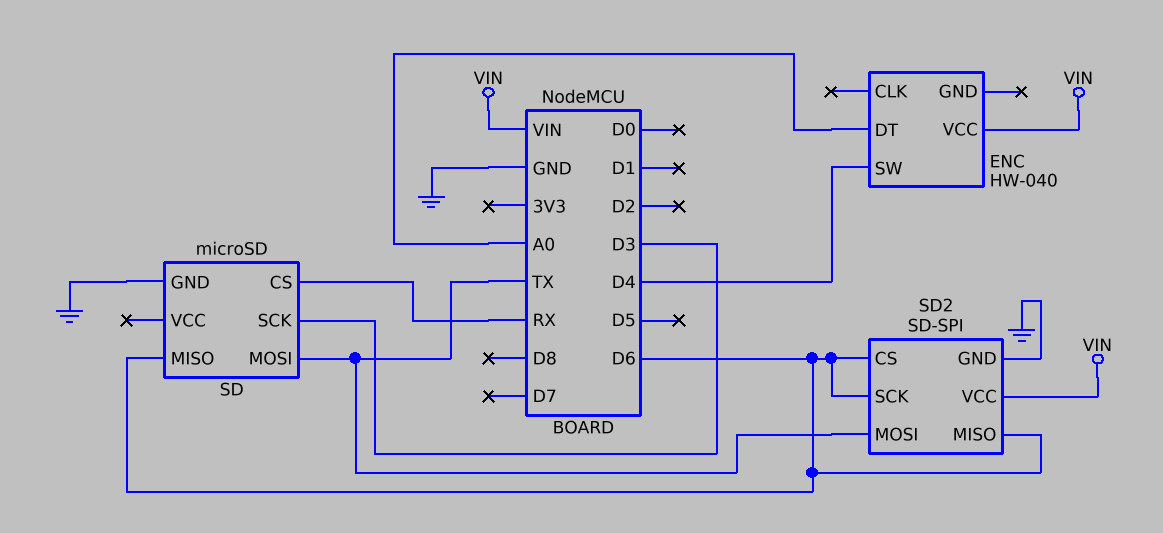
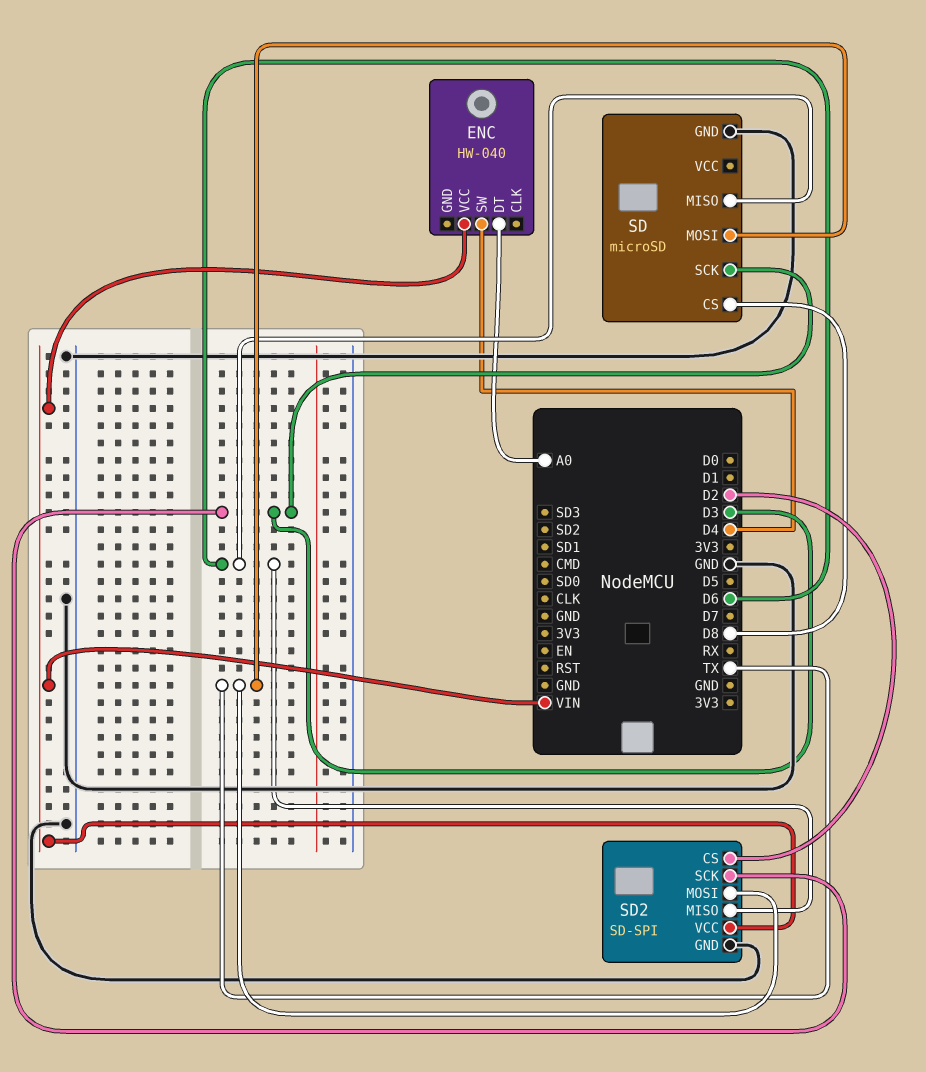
SD pin CS: RX -> D8
SD2 pin CS: D6 -> D2
SD2 pin SCK: D6 -> D3

